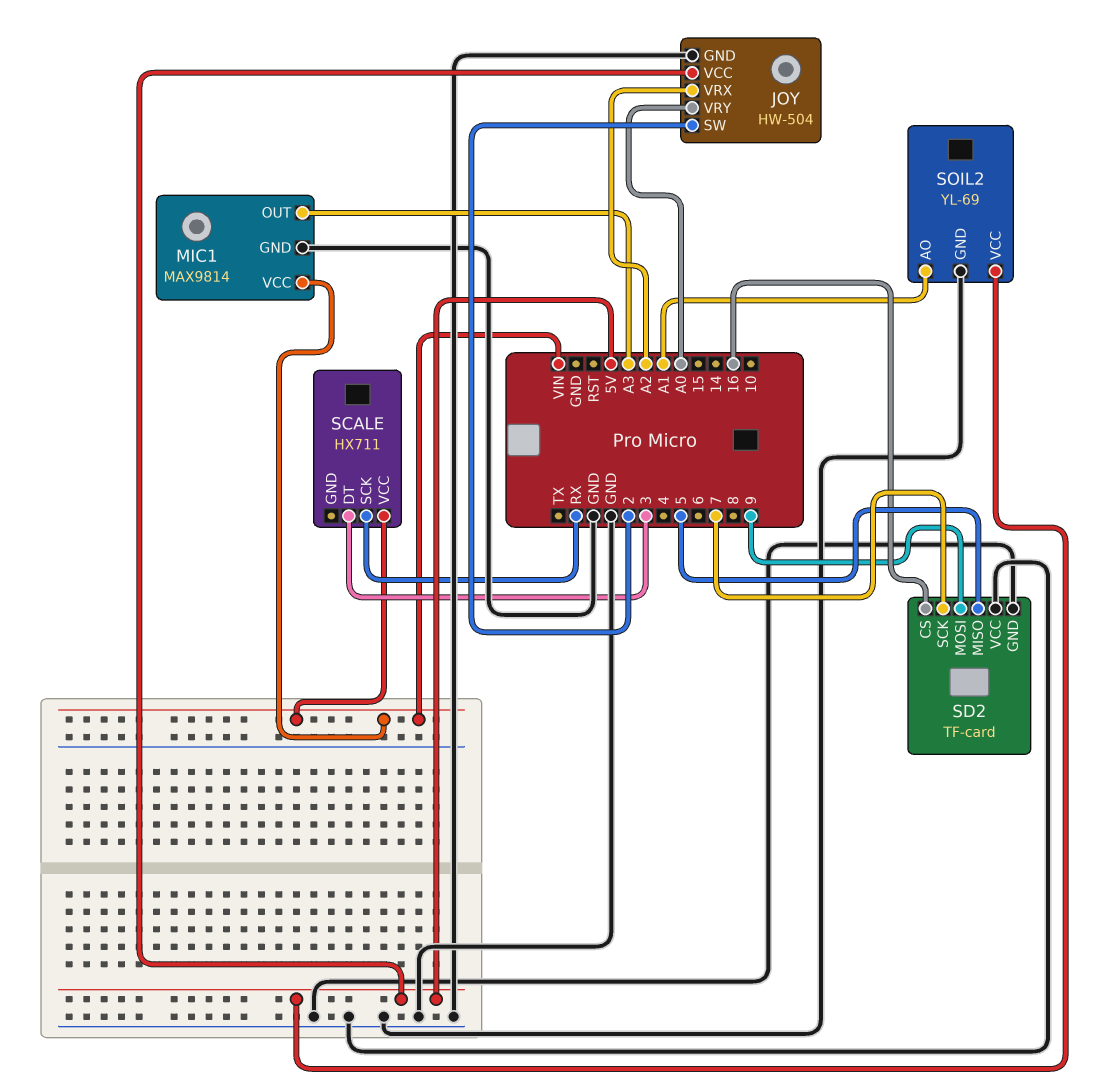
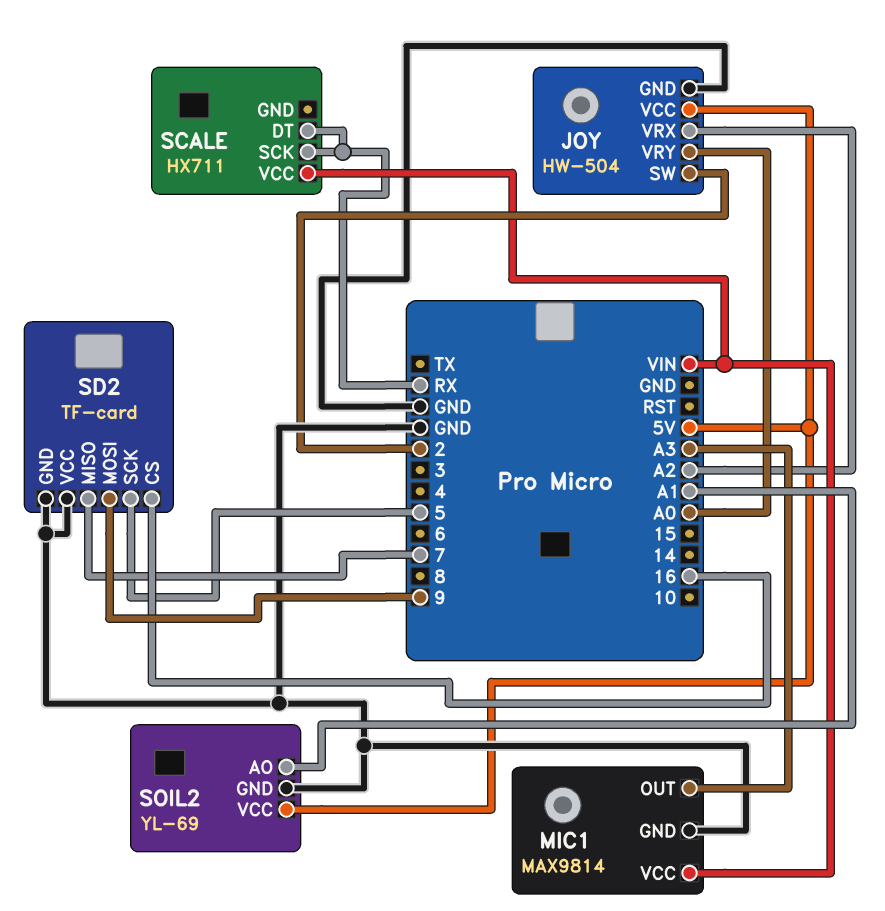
SCALE pin DT: 3 -> RX
SD2 pin MISO: 5 -> 7
SD2 pin SCK: 7 -> 5

